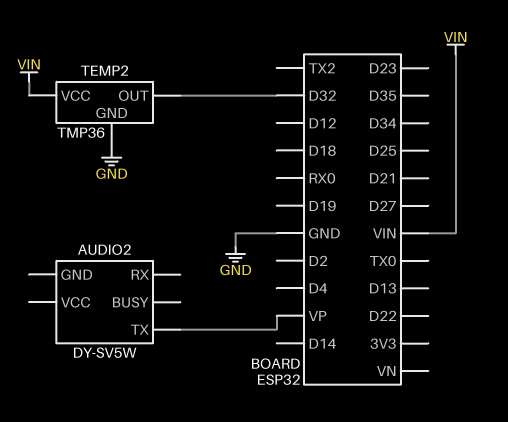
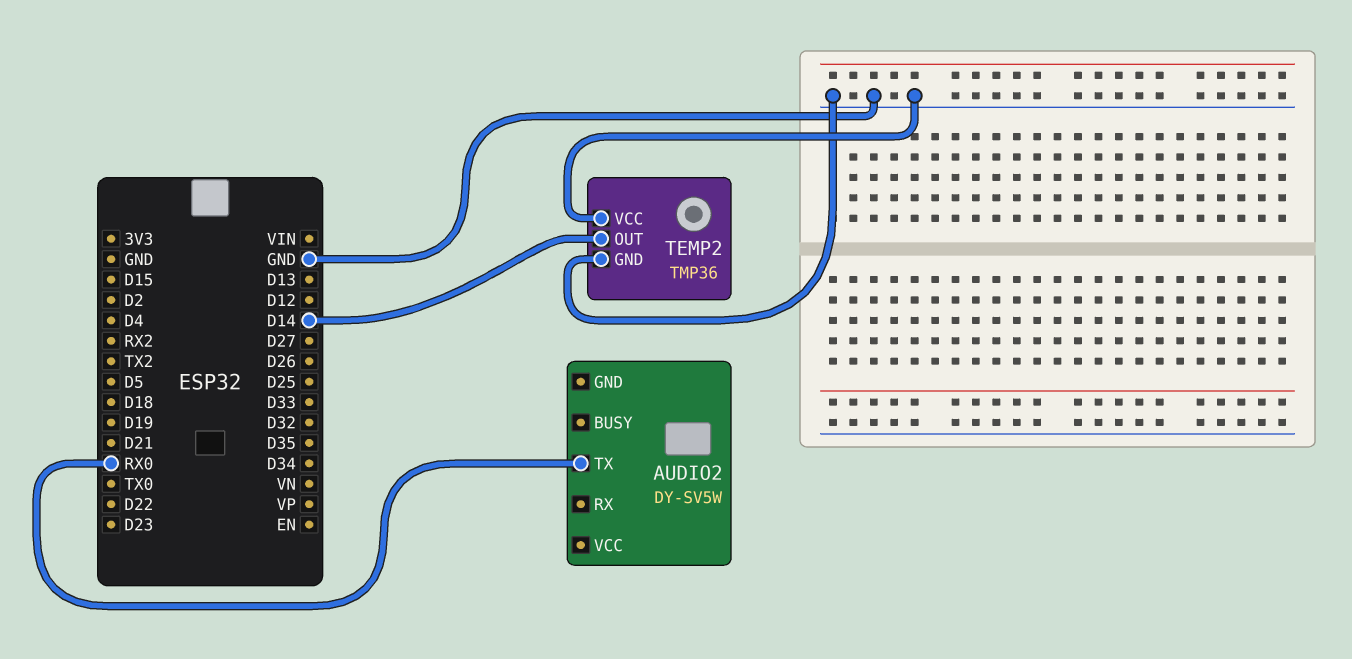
AUDIO2 pin TX: VP -> RX0
TEMP2 pin OUT: D32 -> D14
TEMP2 pin VCC: VIN -> GND

